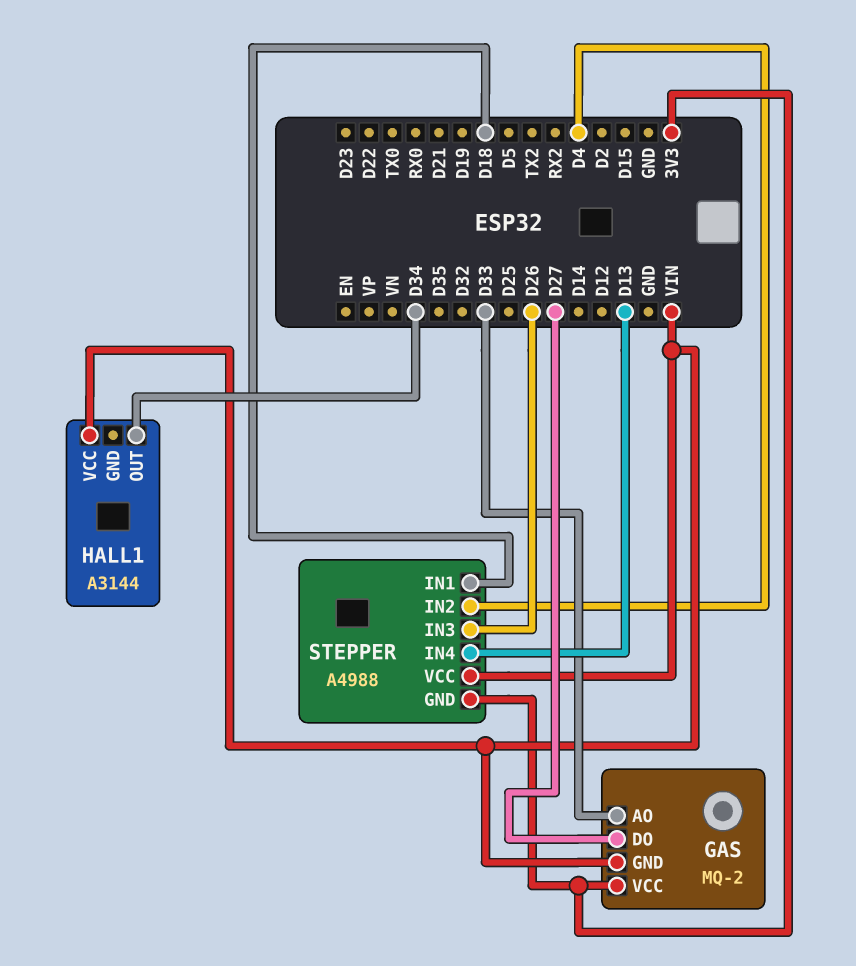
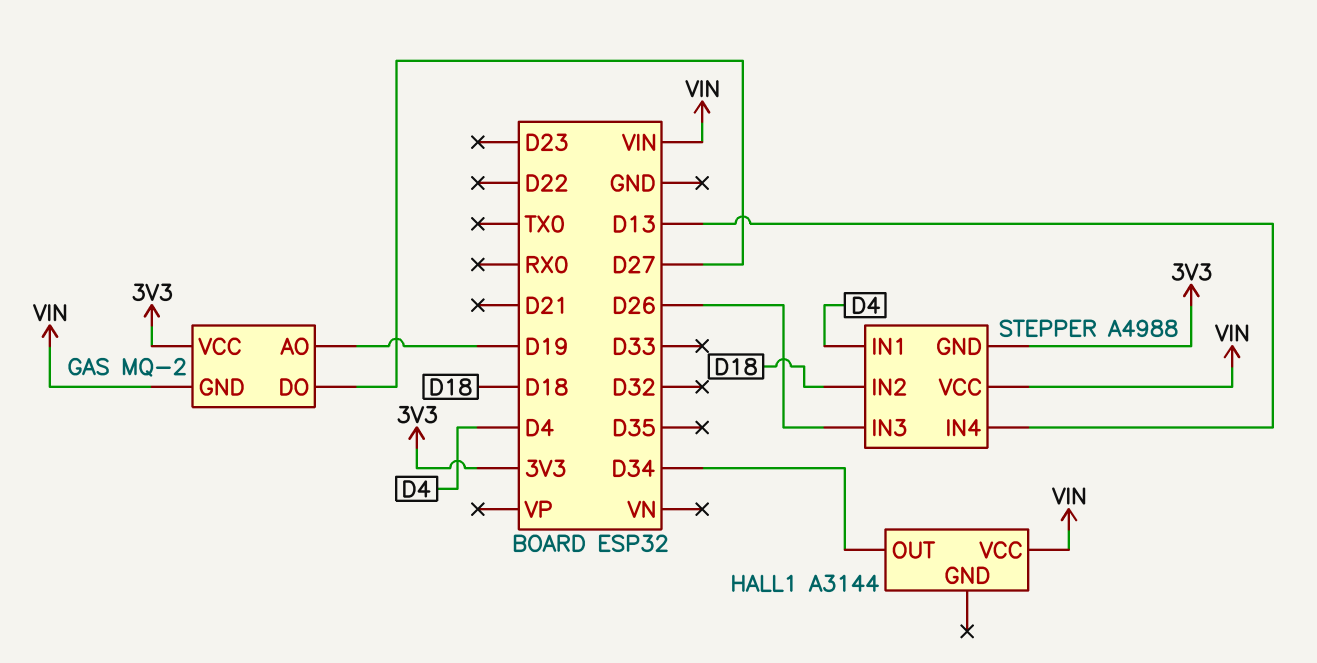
GAS pin AO: D33 -> D19
STEPPER pin IN1: D18 -> D4
STEPPER pin IN2: D4 -> D18

